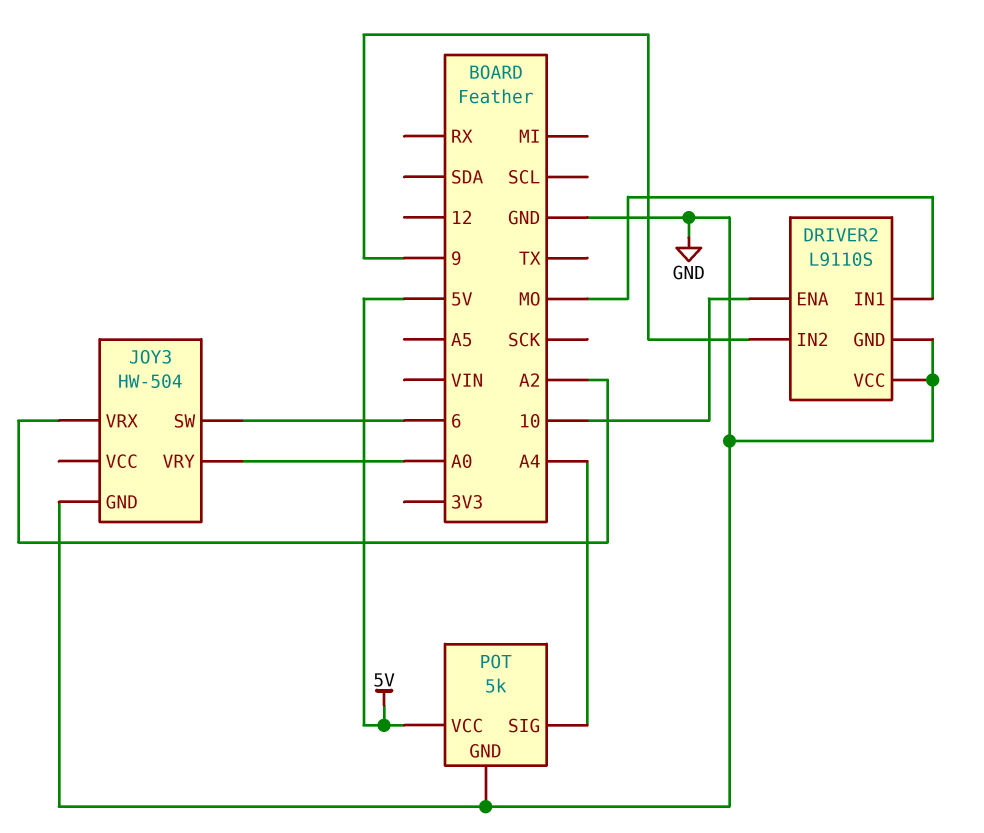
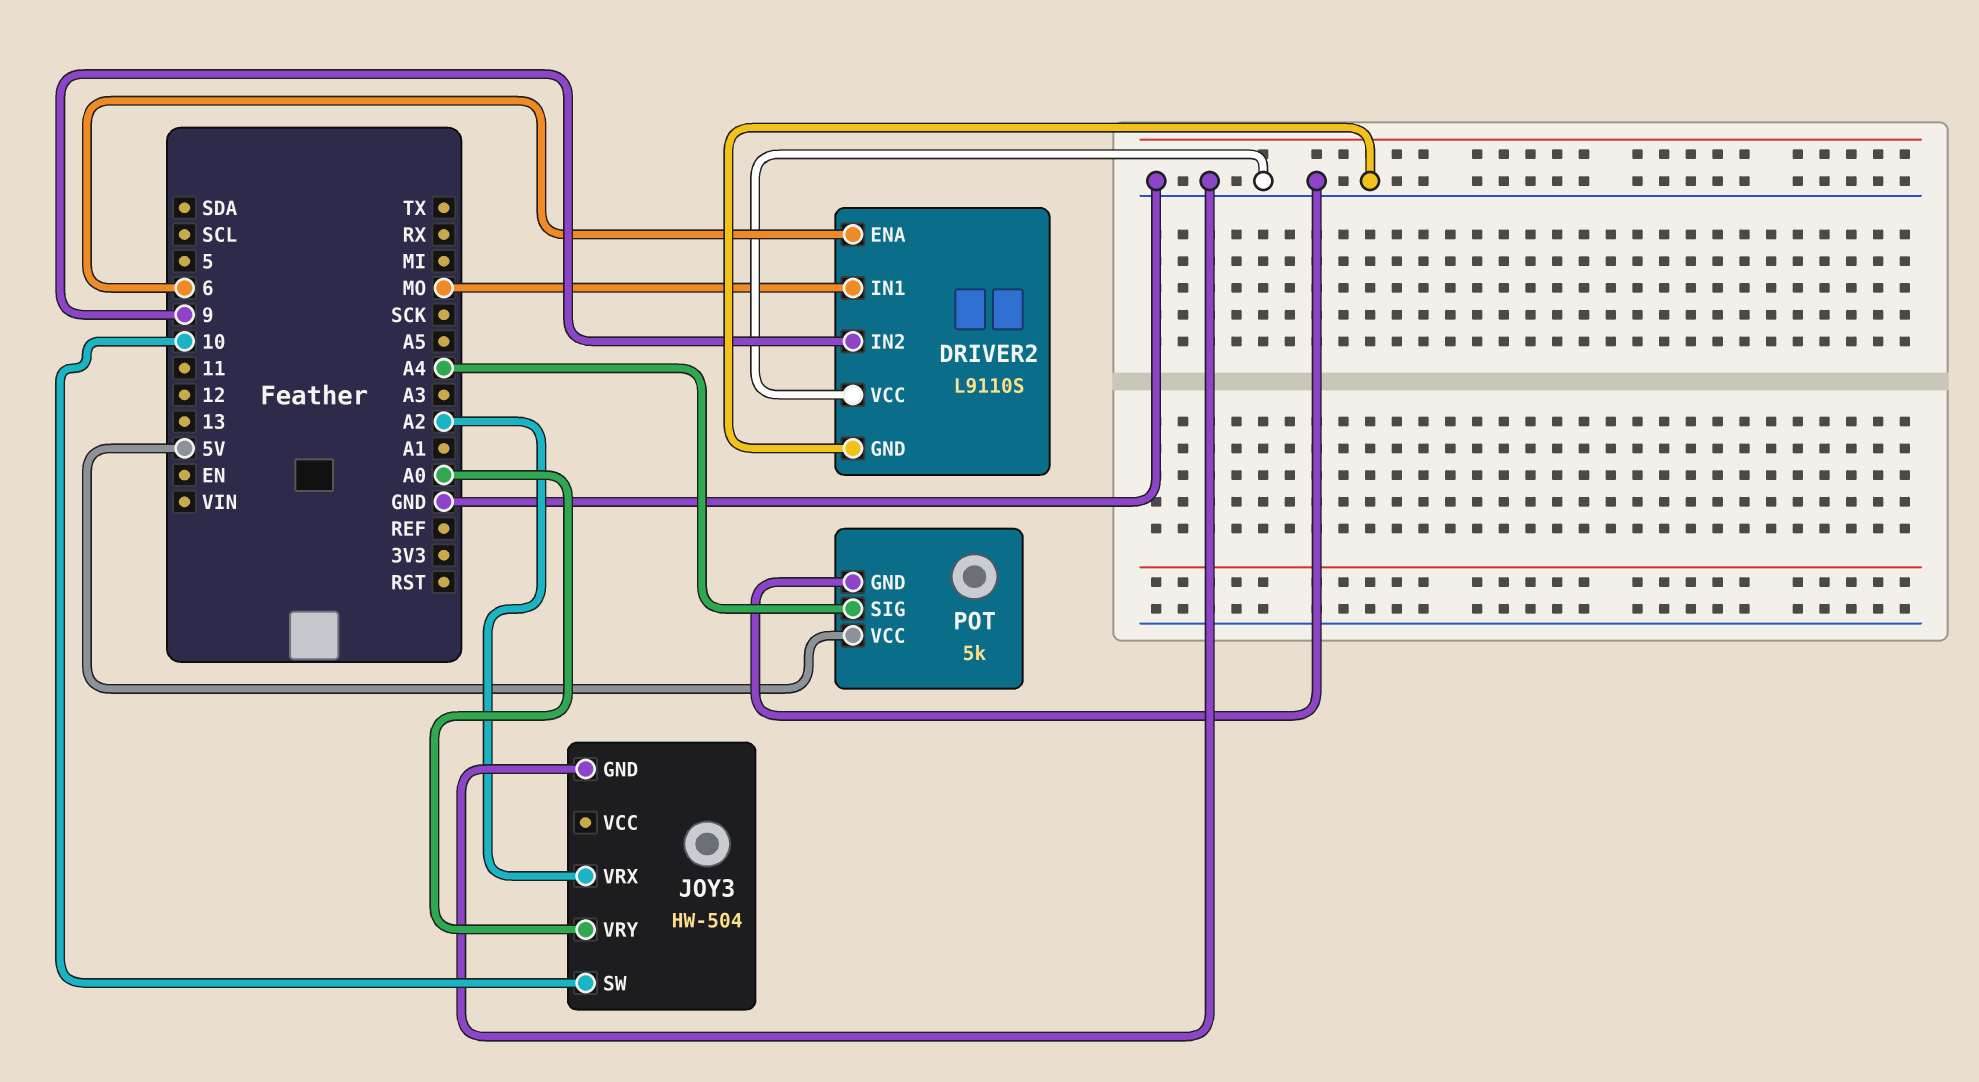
DRIVER2 pin ENA: 10 -> 6
JOY3 pin SW: 6 -> 10

